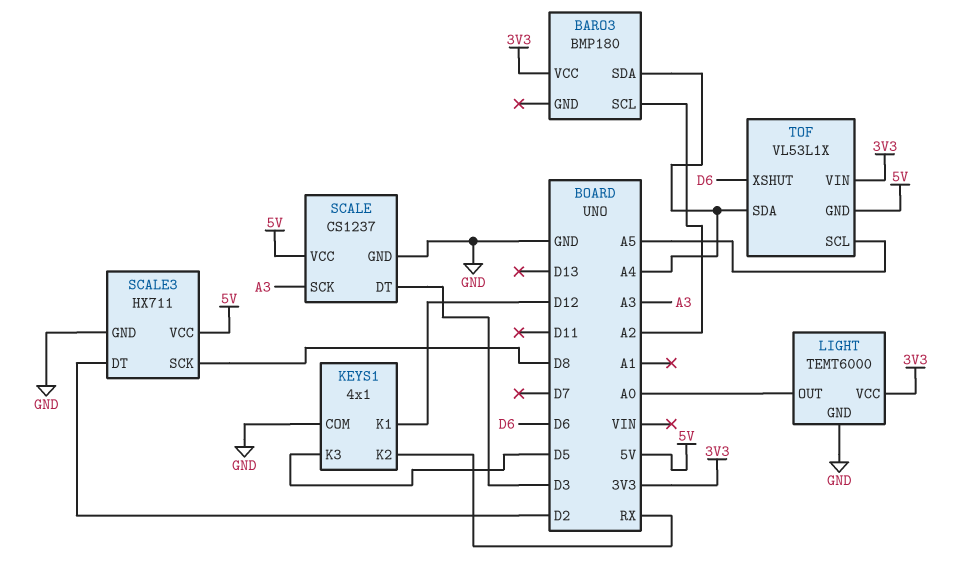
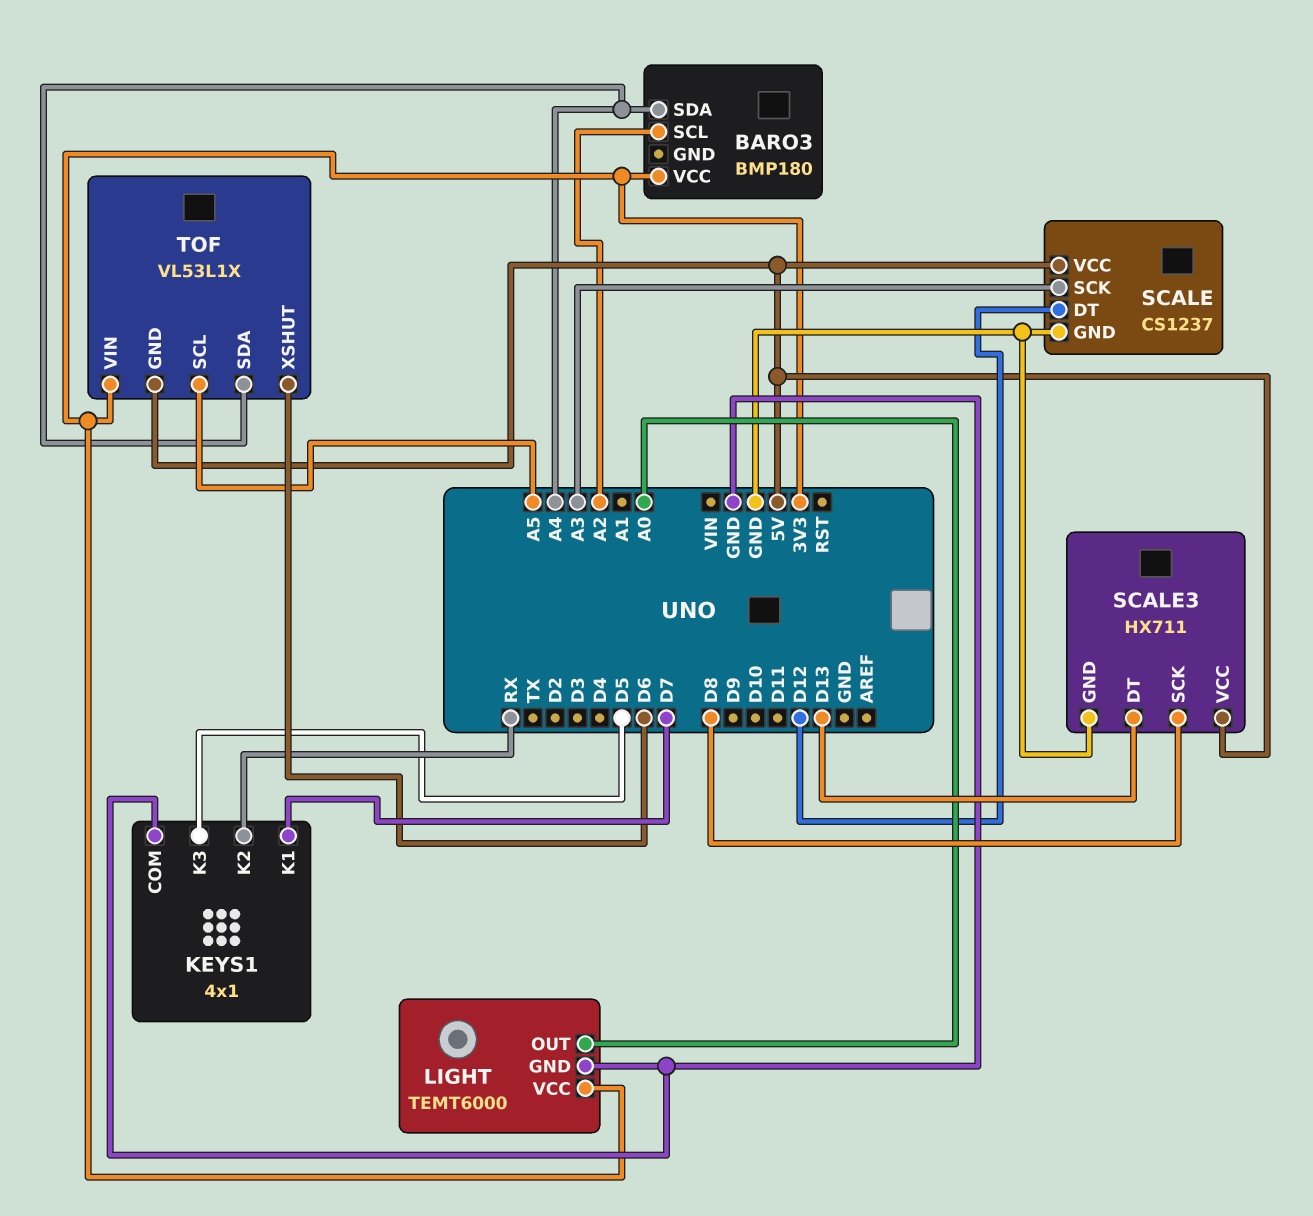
KEYS1 pin K1: D12 -> D7
SCALE pin DT: D3 -> D12
SCALE3 pin DT: D2 -> D13

